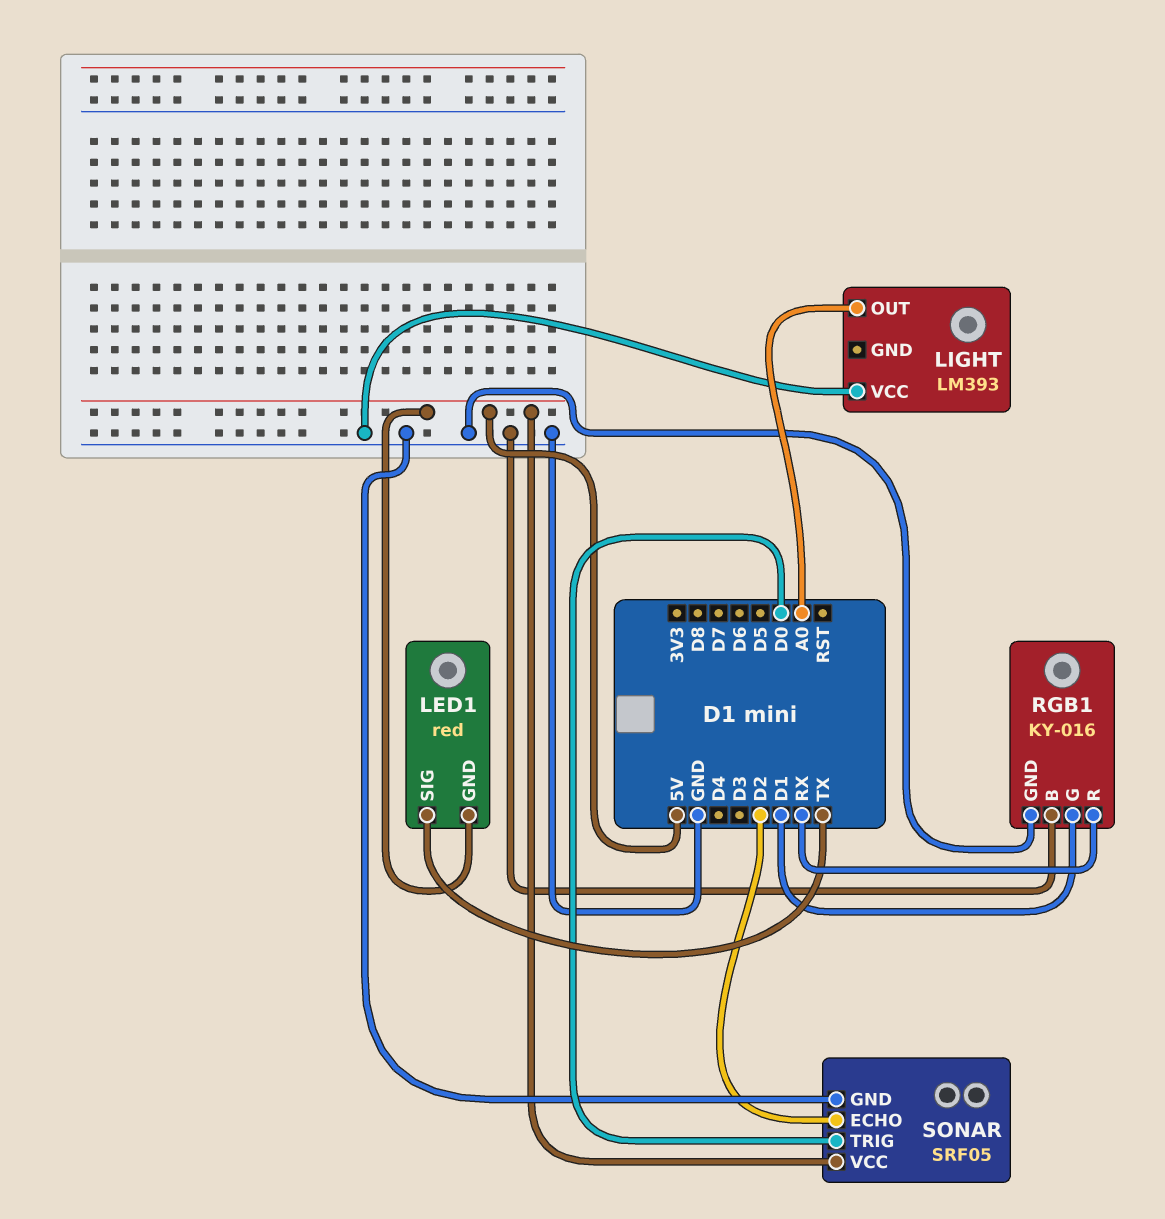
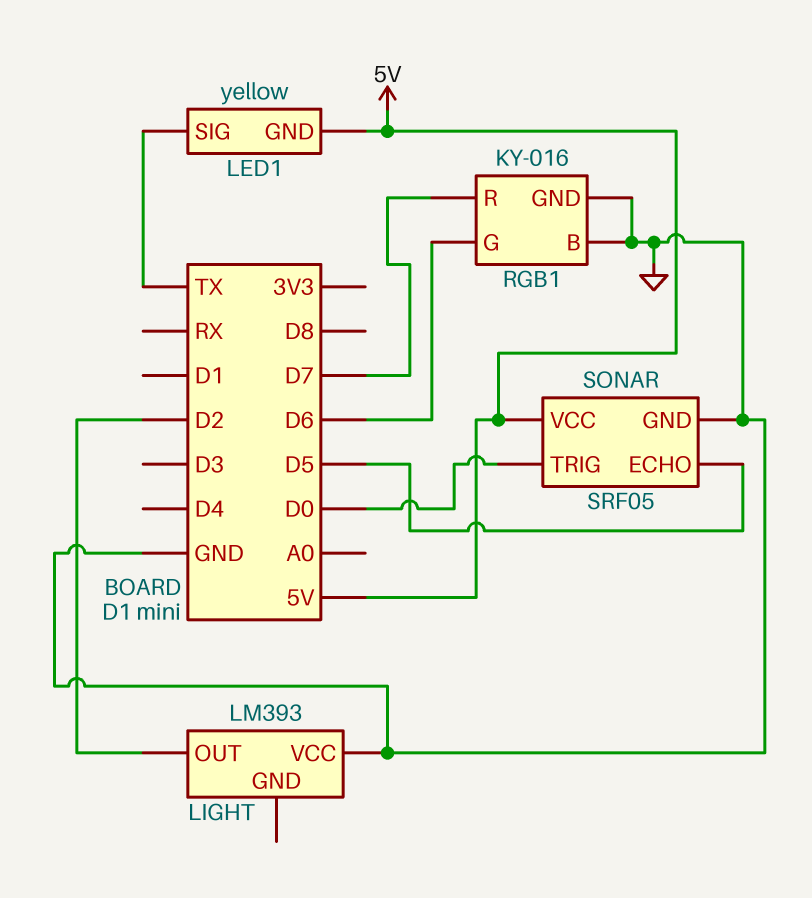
LED1: red -> yellow
LIGHT pin OUT: A0 -> D2
RGB1 pin G: D1 -> D6
RGB1 pin R: RX -> D7
SONAR pin ECHO: D2 -> D5

